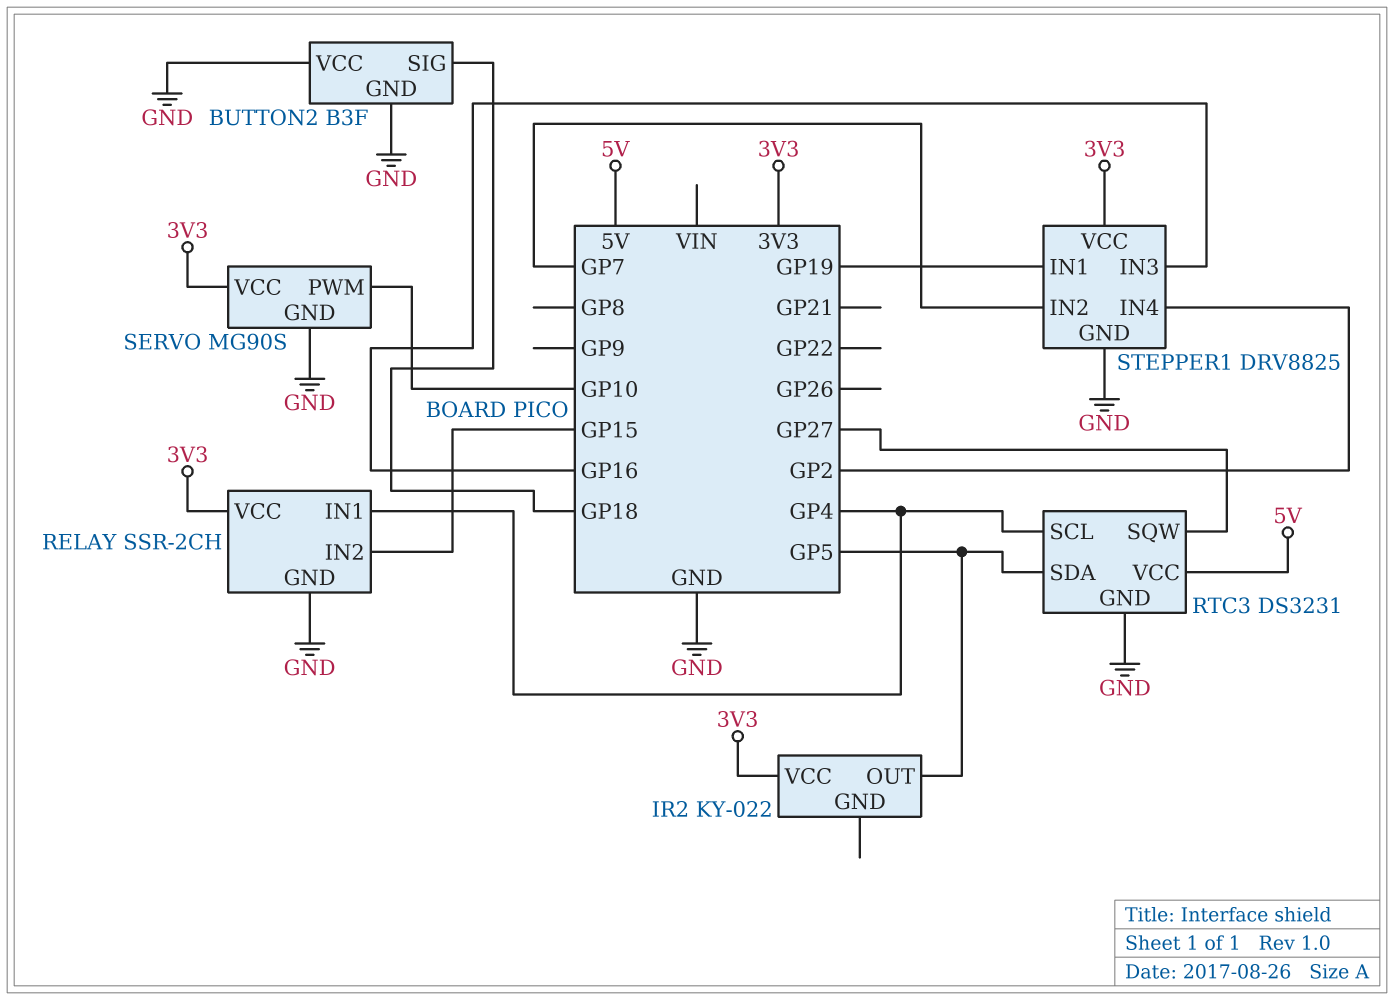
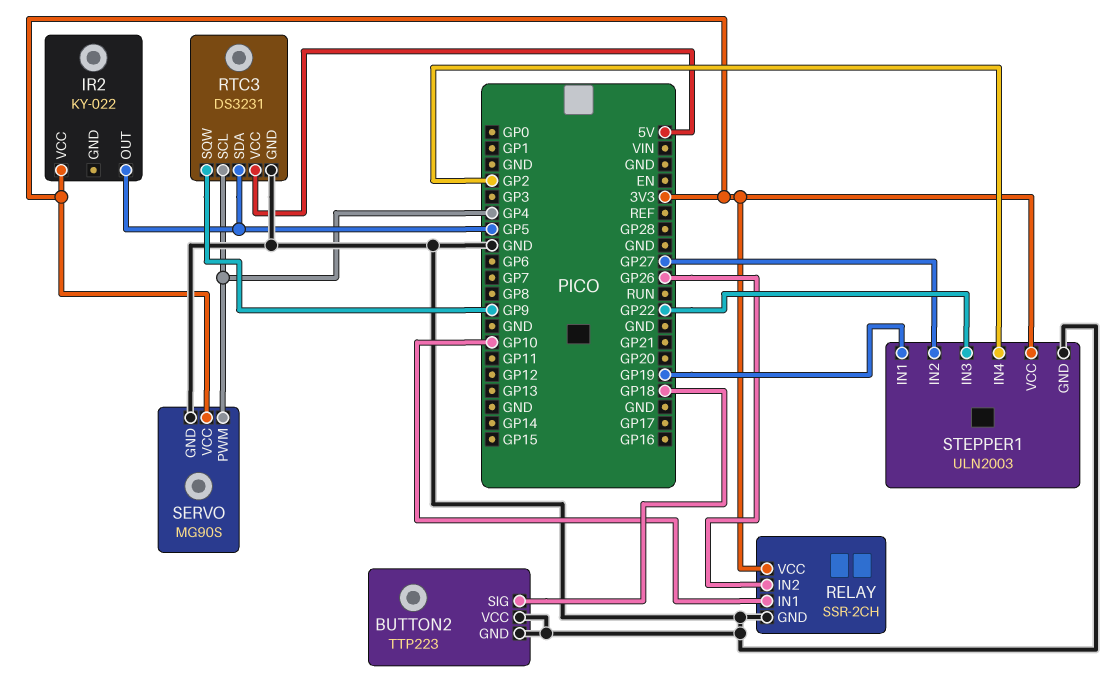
BUTTON2: B3F -> TTP223
RELAY pin IN1: GP4 -> GP10
RELAY pin IN2: GP15 -> GP26
RTC3 pin SQW: GP27 -> GP9
SERVO pin PWM: GP10 -> GP4
STEPPER1: DRV8825 -> ULN2003
STEPPER1 pin IN2: GP7 -> GP27
STEPPER1 pin IN3: GP16 -> GP22

